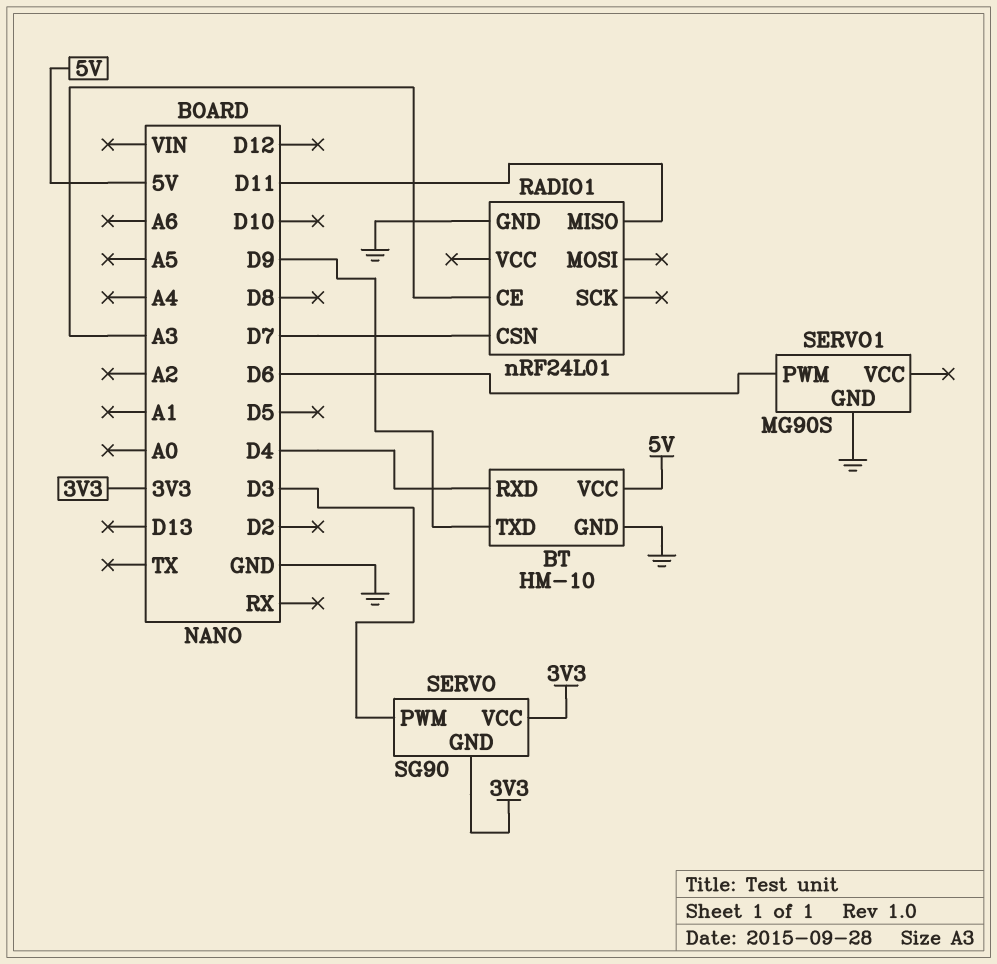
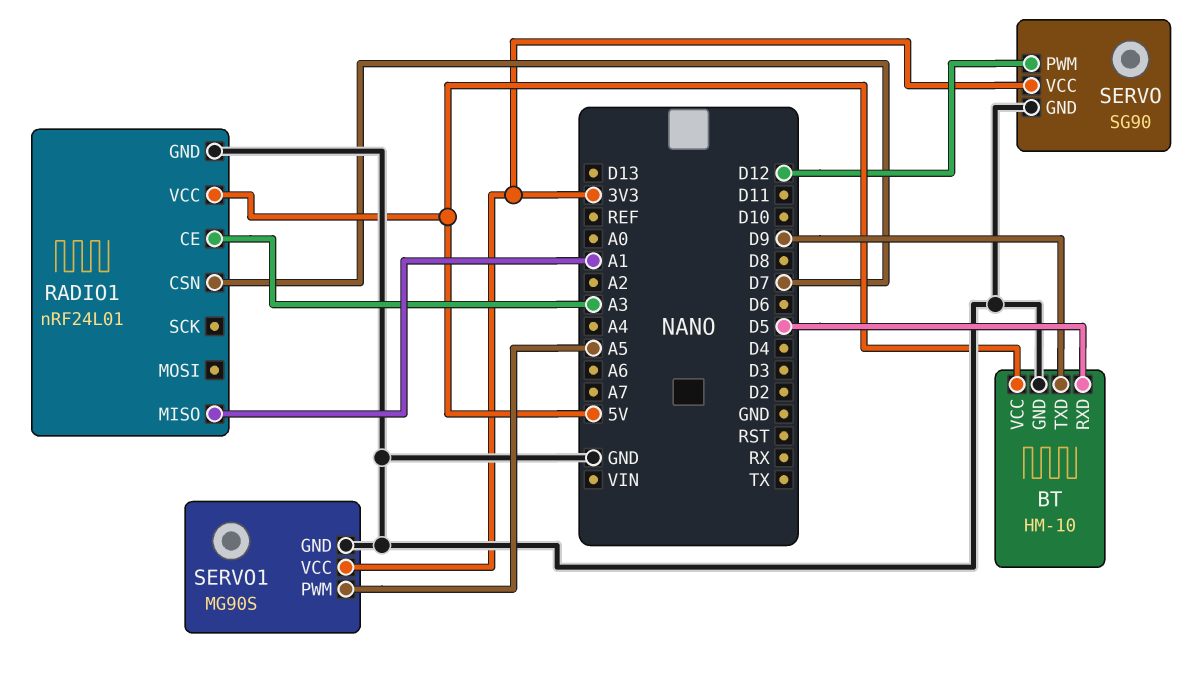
BT pin RXD: D4 -> D5
RADIO1 pin MISO: D11 -> A1
RADIO1 pin VCC: none -> 5V
SERVO pin GND: 3V3 -> GND
SERVO pin PWM: D3 -> D12
SERVO1 pin PWM: D6 -> A5
SERVO1 pin VCC: none -> 3V3

